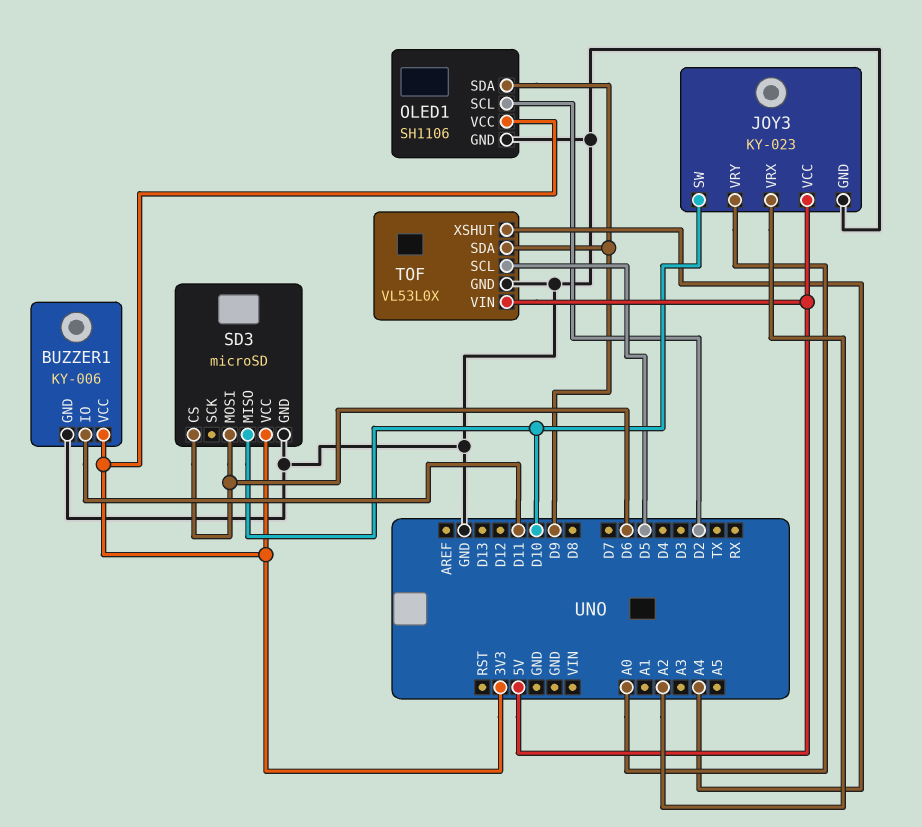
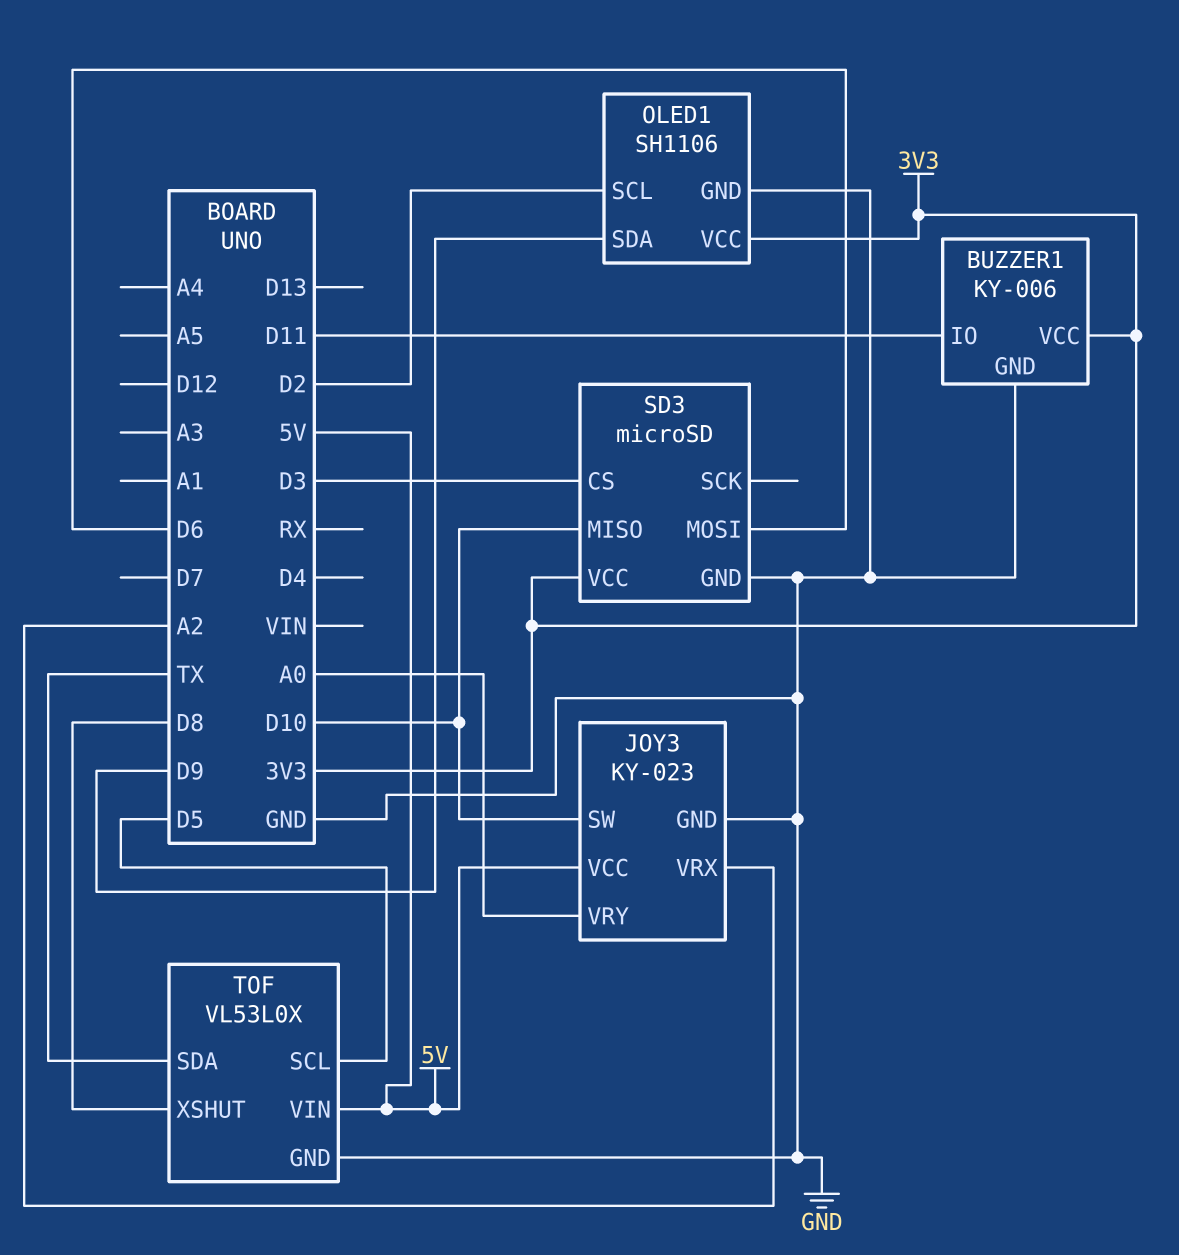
SD3 pin CS: D6 -> D3
TOF pin SDA: D9 -> TX
TOF pin XSHUT: A4 -> D8

